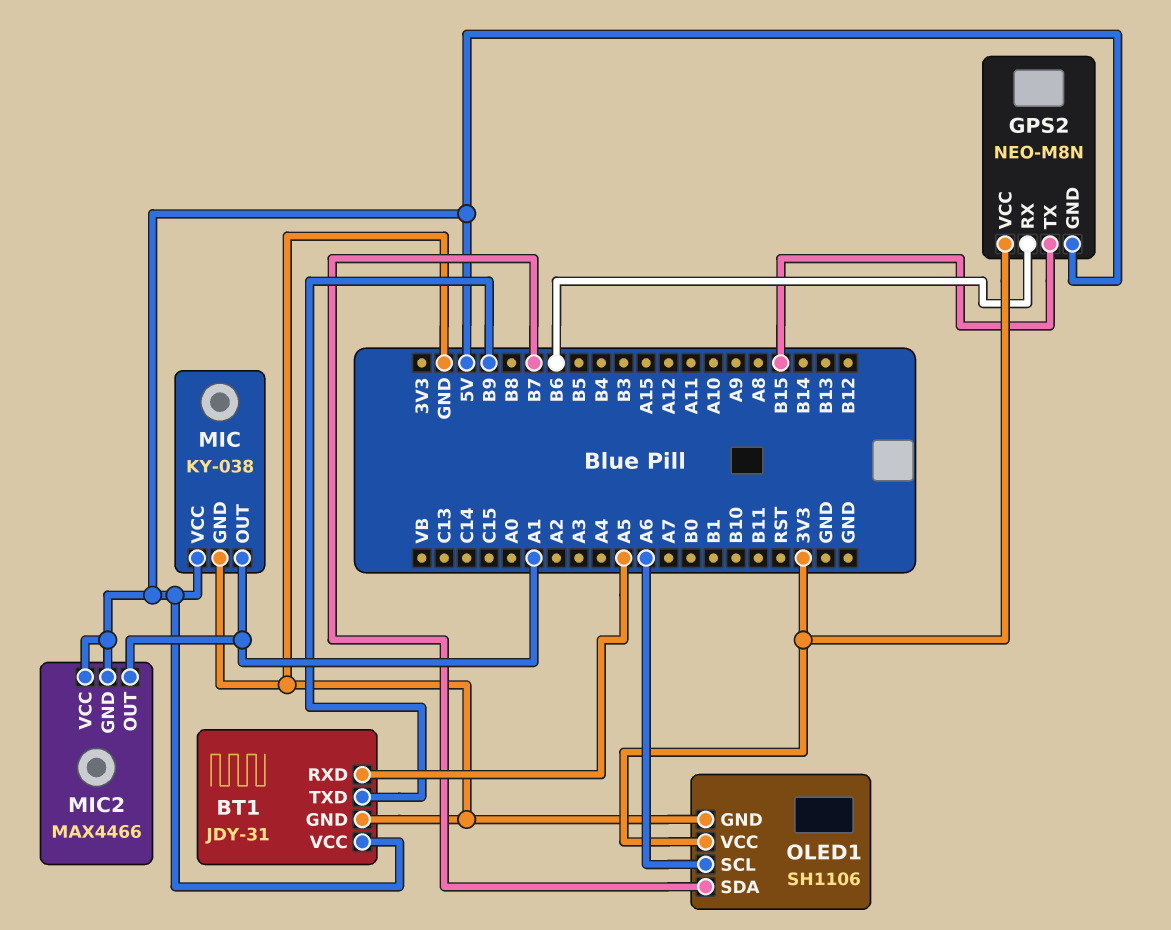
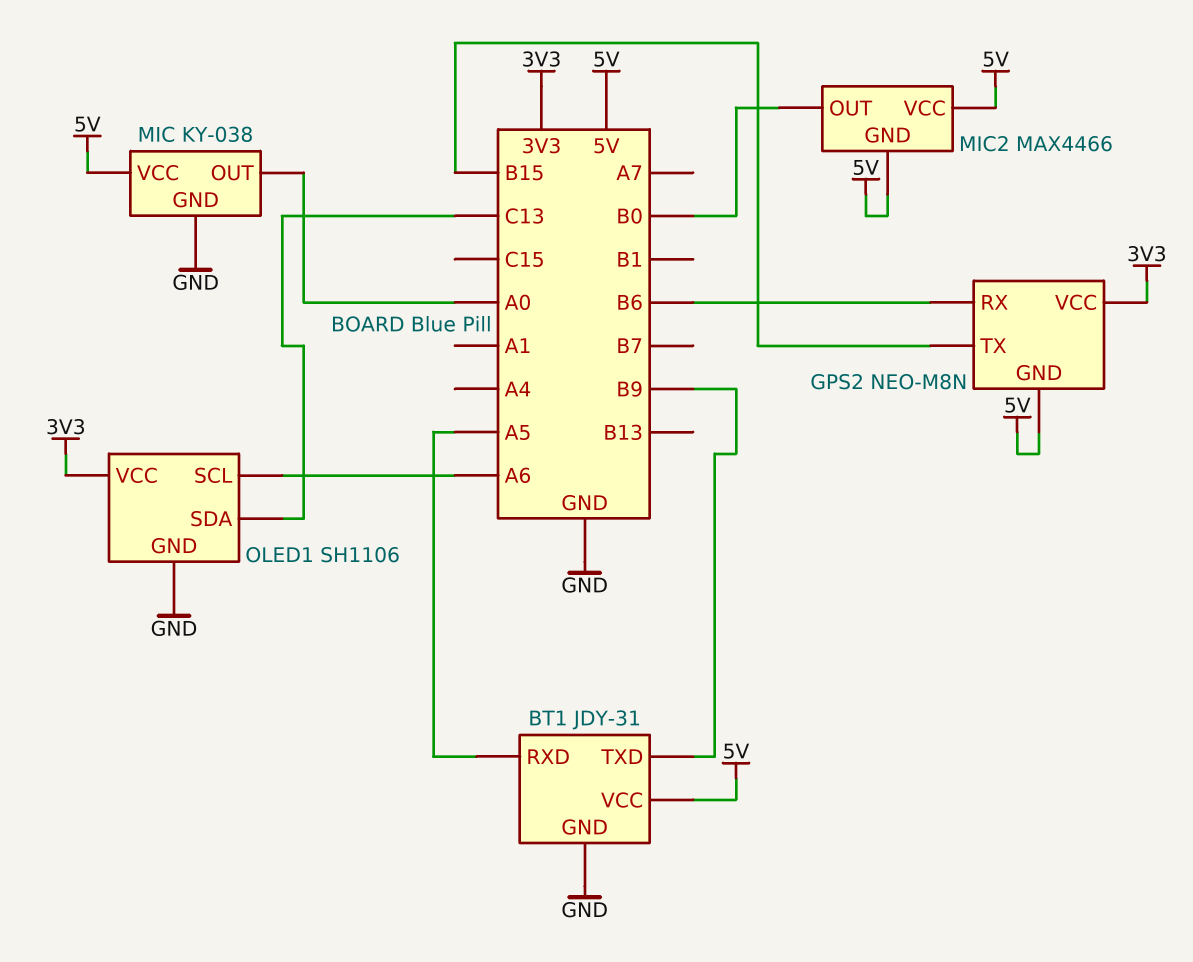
MIC pin OUT: A1 -> A0
MIC2 pin OUT: A1 -> B0
OLED1 pin SDA: B7 -> C13

